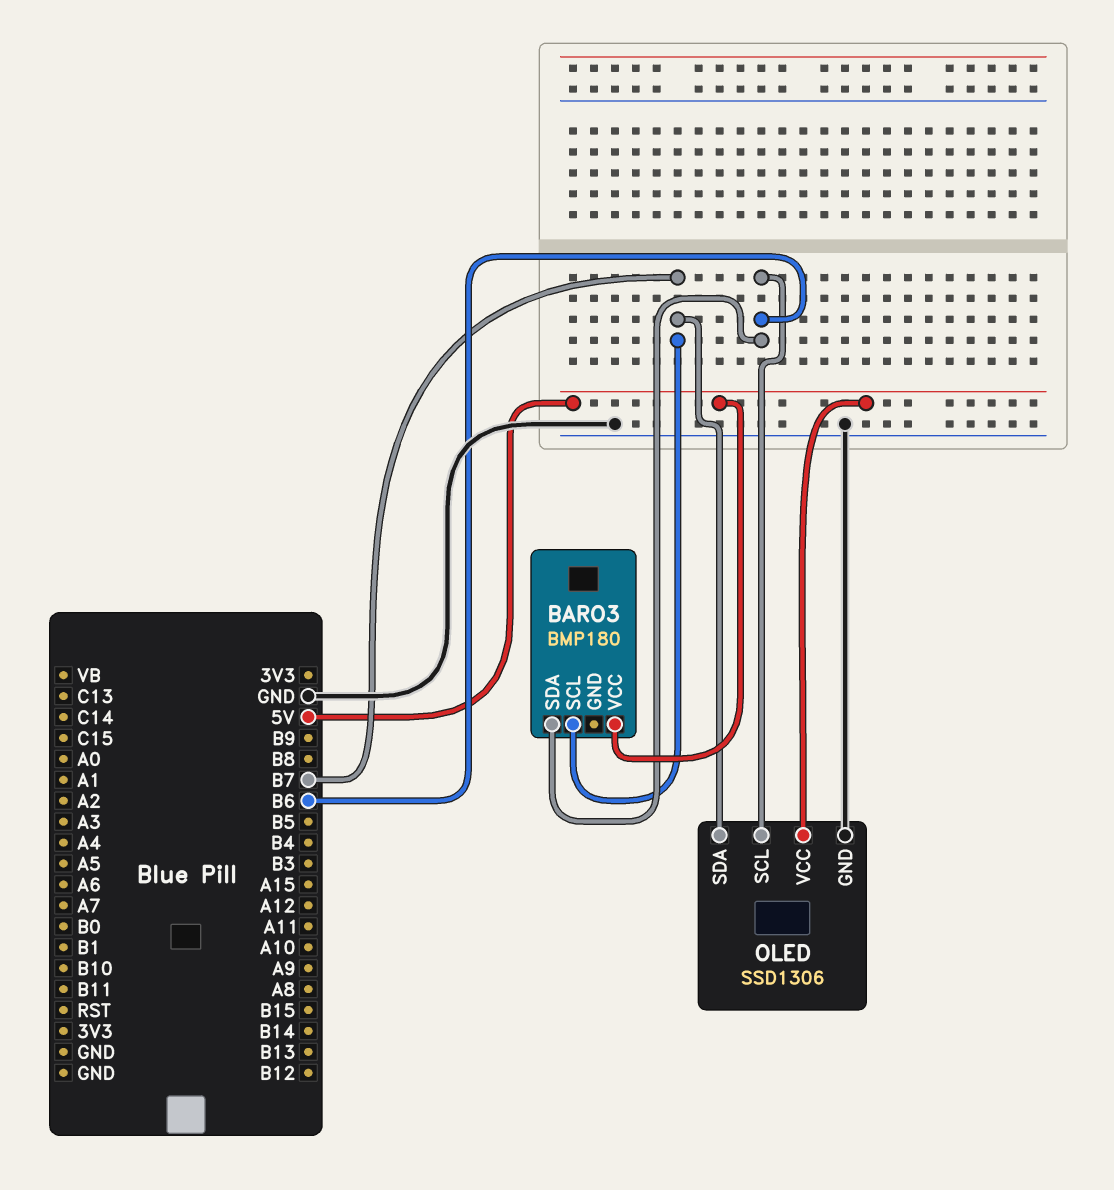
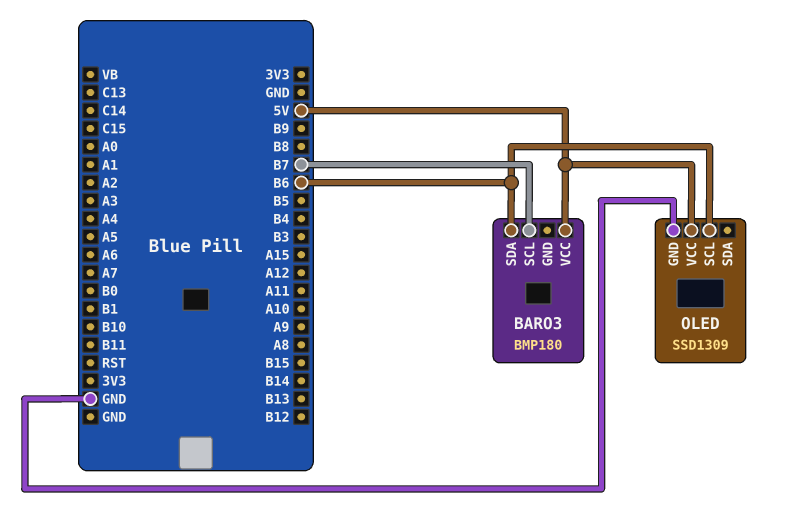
OLED: SSD1306 -> SSD1309
OLED pin SDA: B7 -> none

